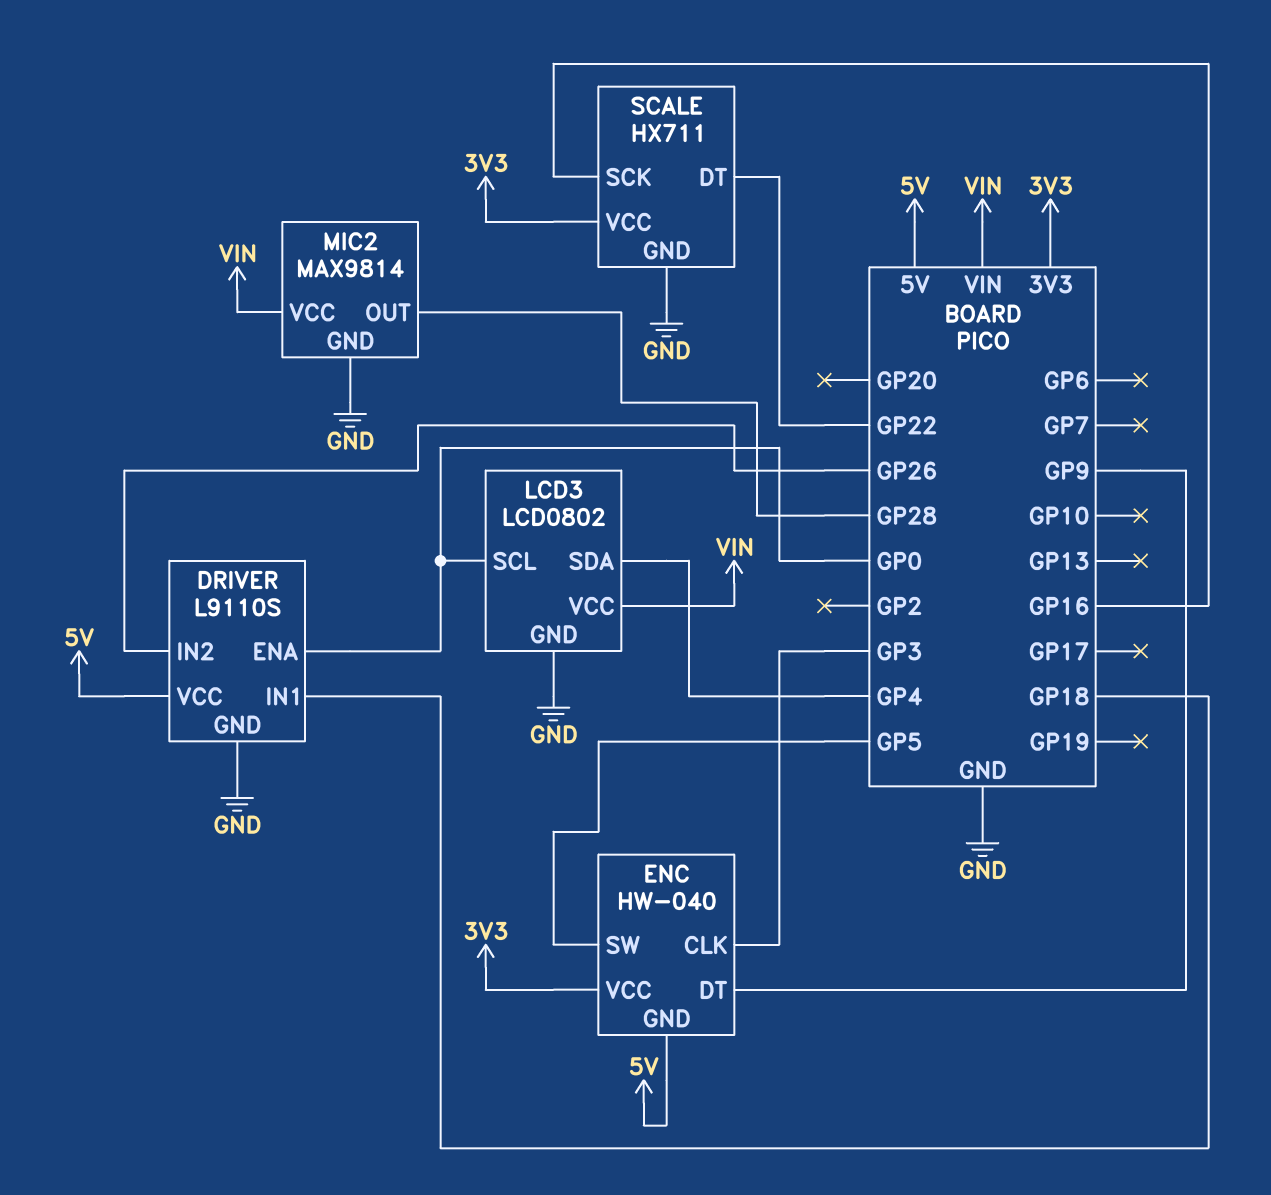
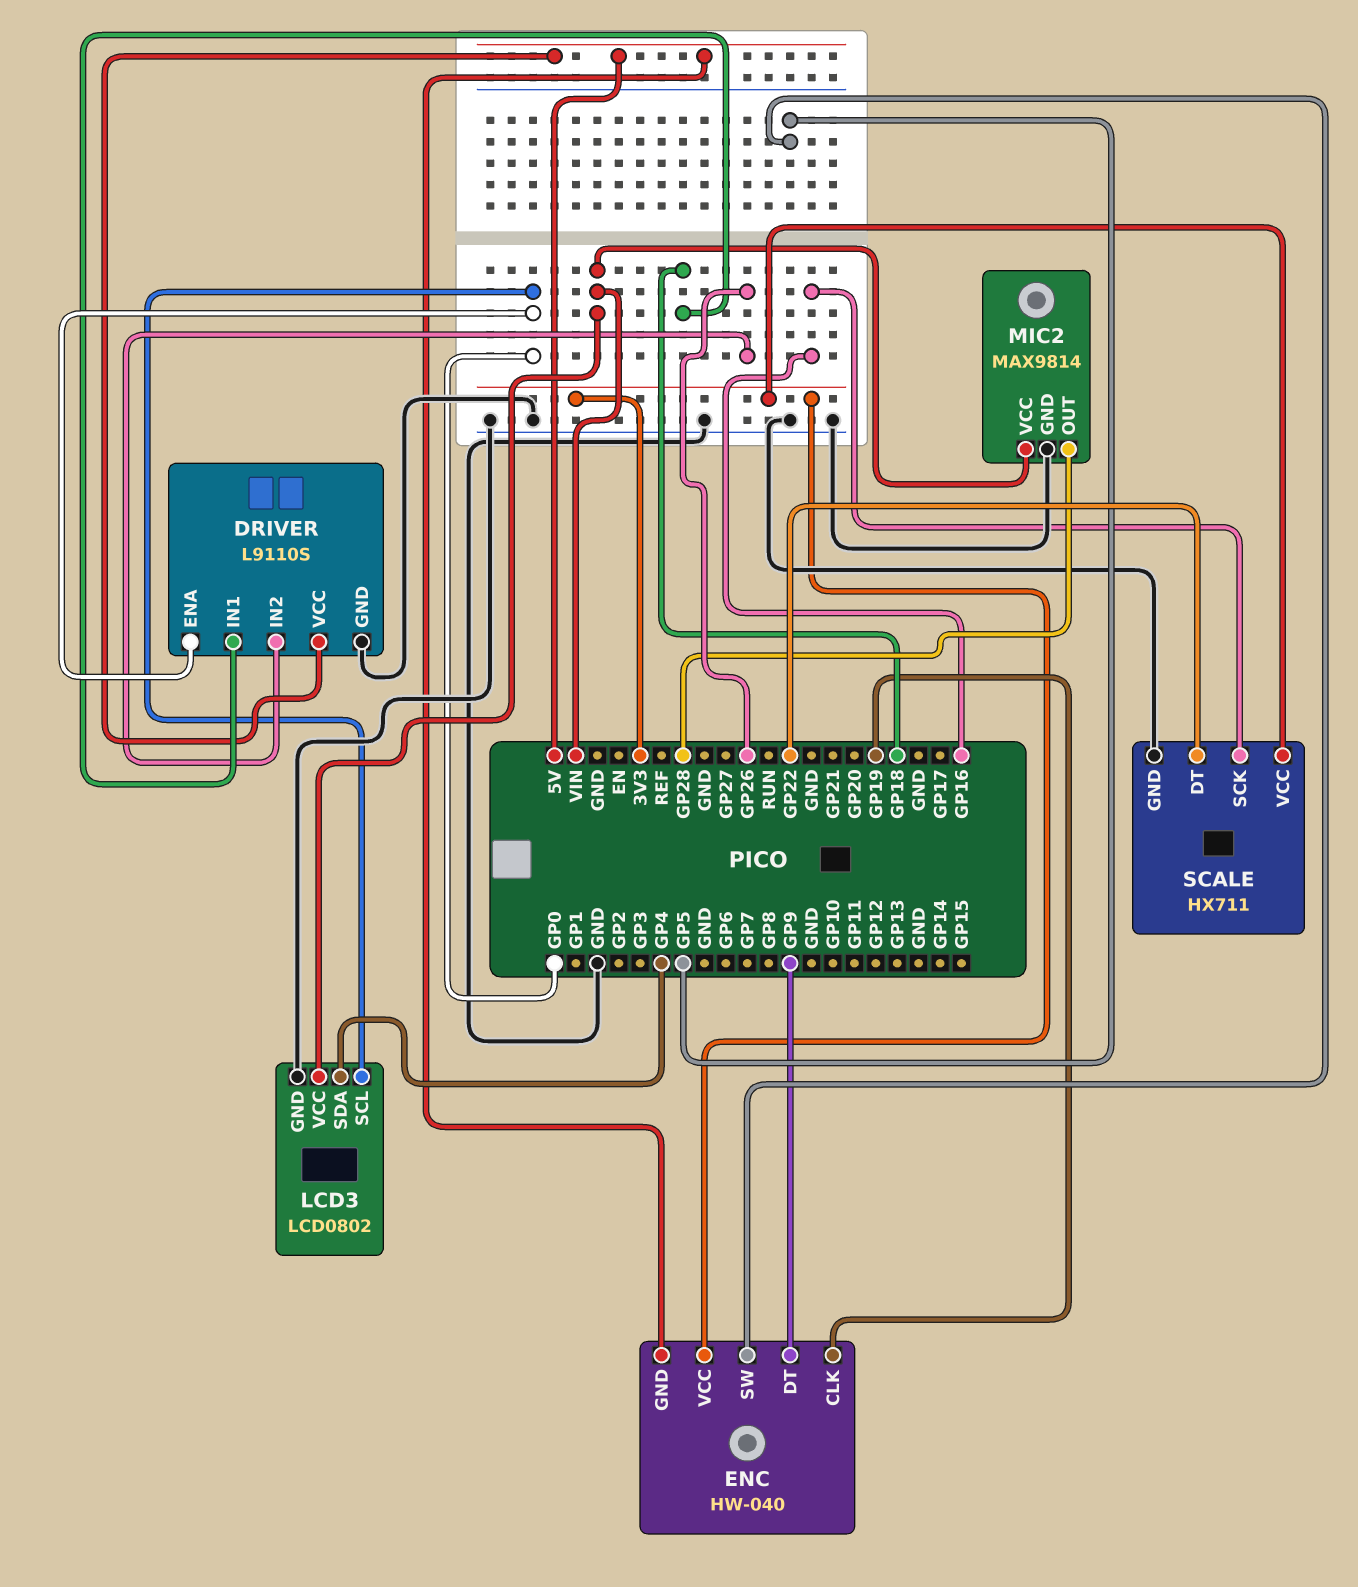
ENC pin CLK: GP3 -> GP19

